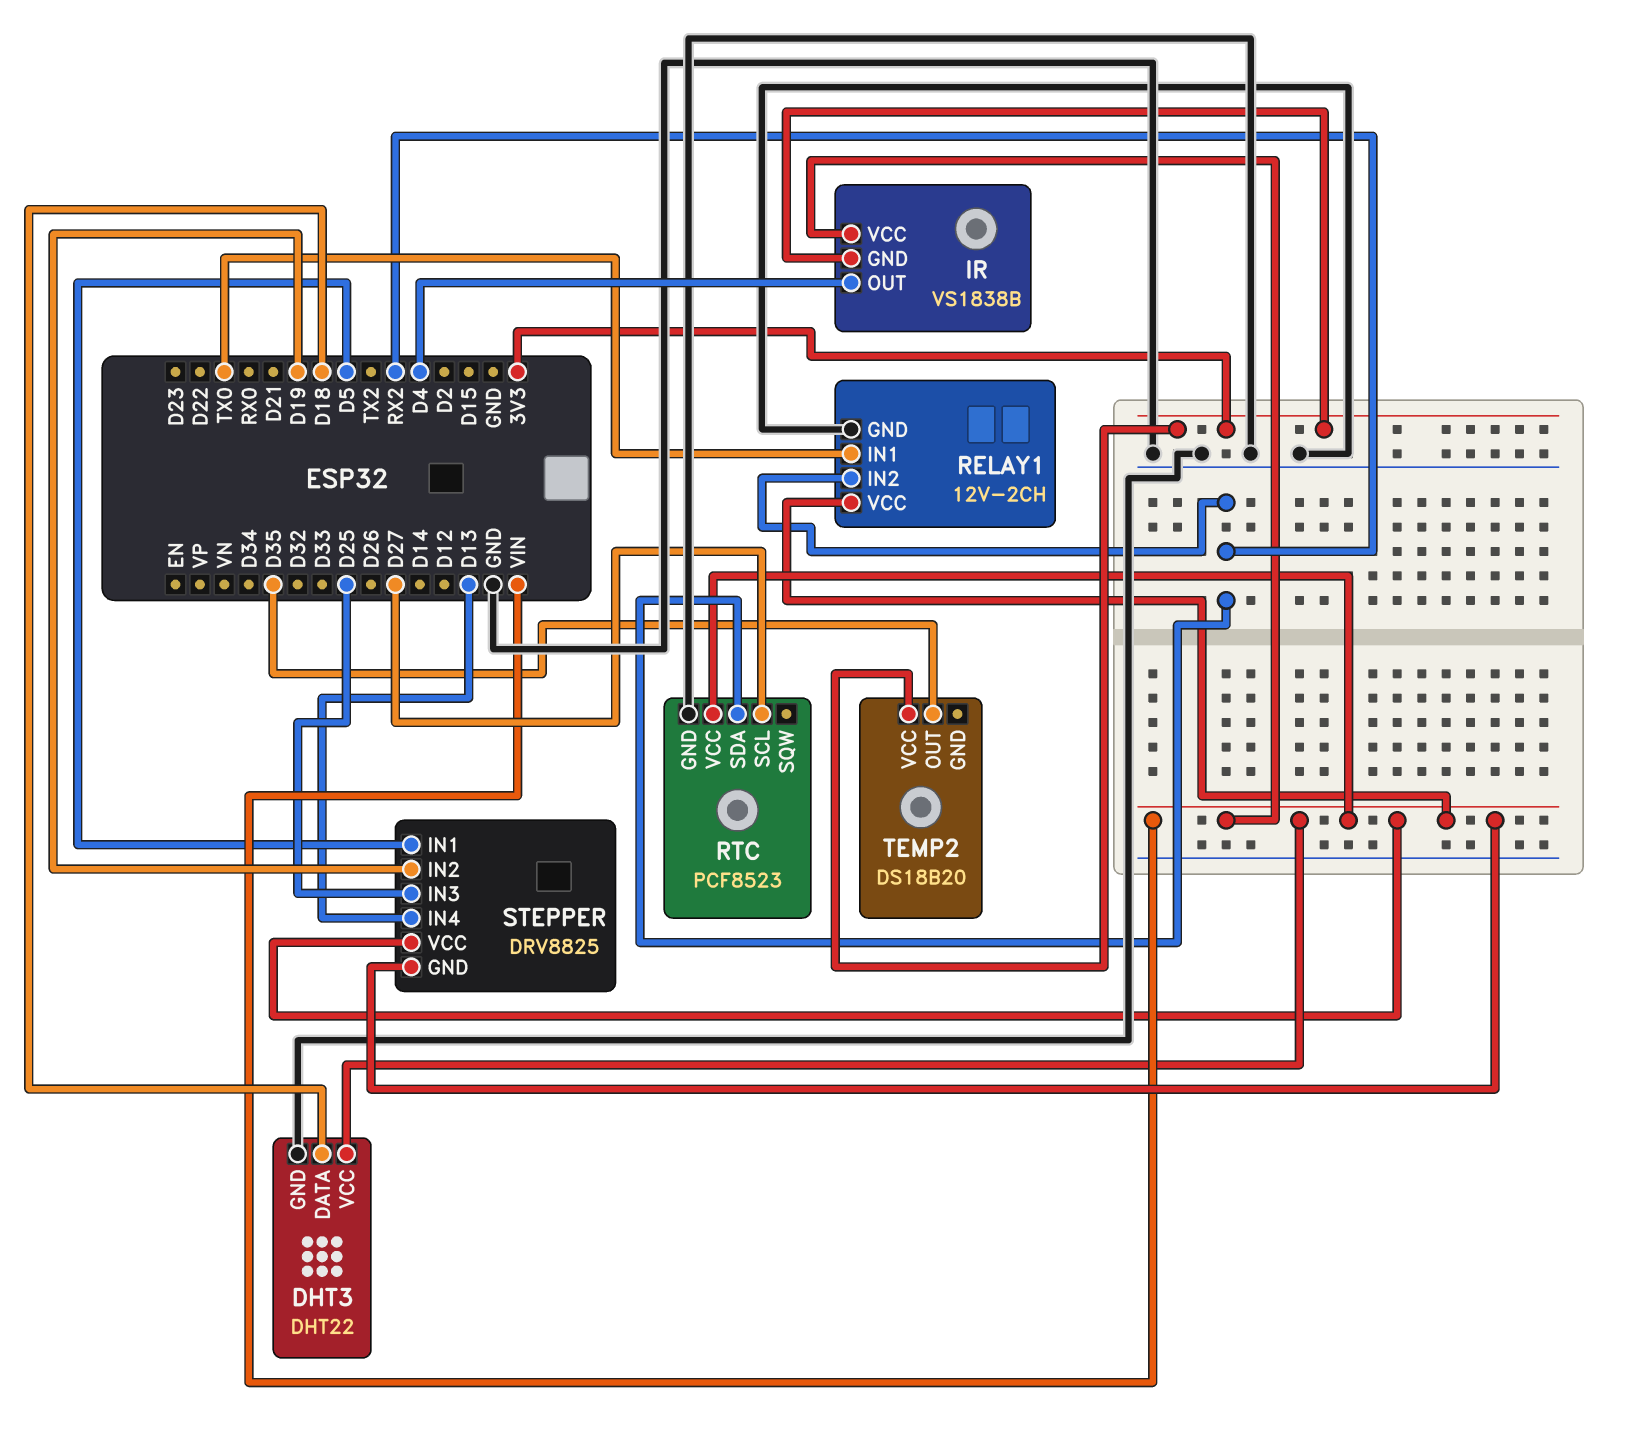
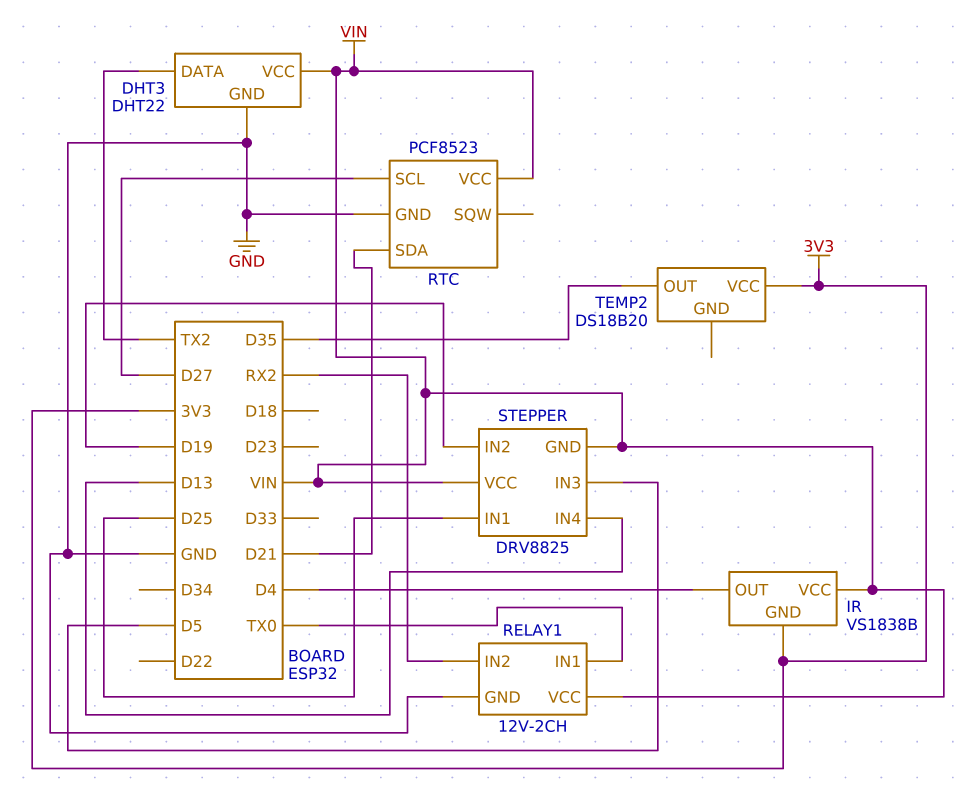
DHT3 pin DATA: D18 -> TX2
RTC pin SDA: RX2 -> D21
STEPPER pin IN1: D5 -> D25
STEPPER pin IN3: D25 -> D5

